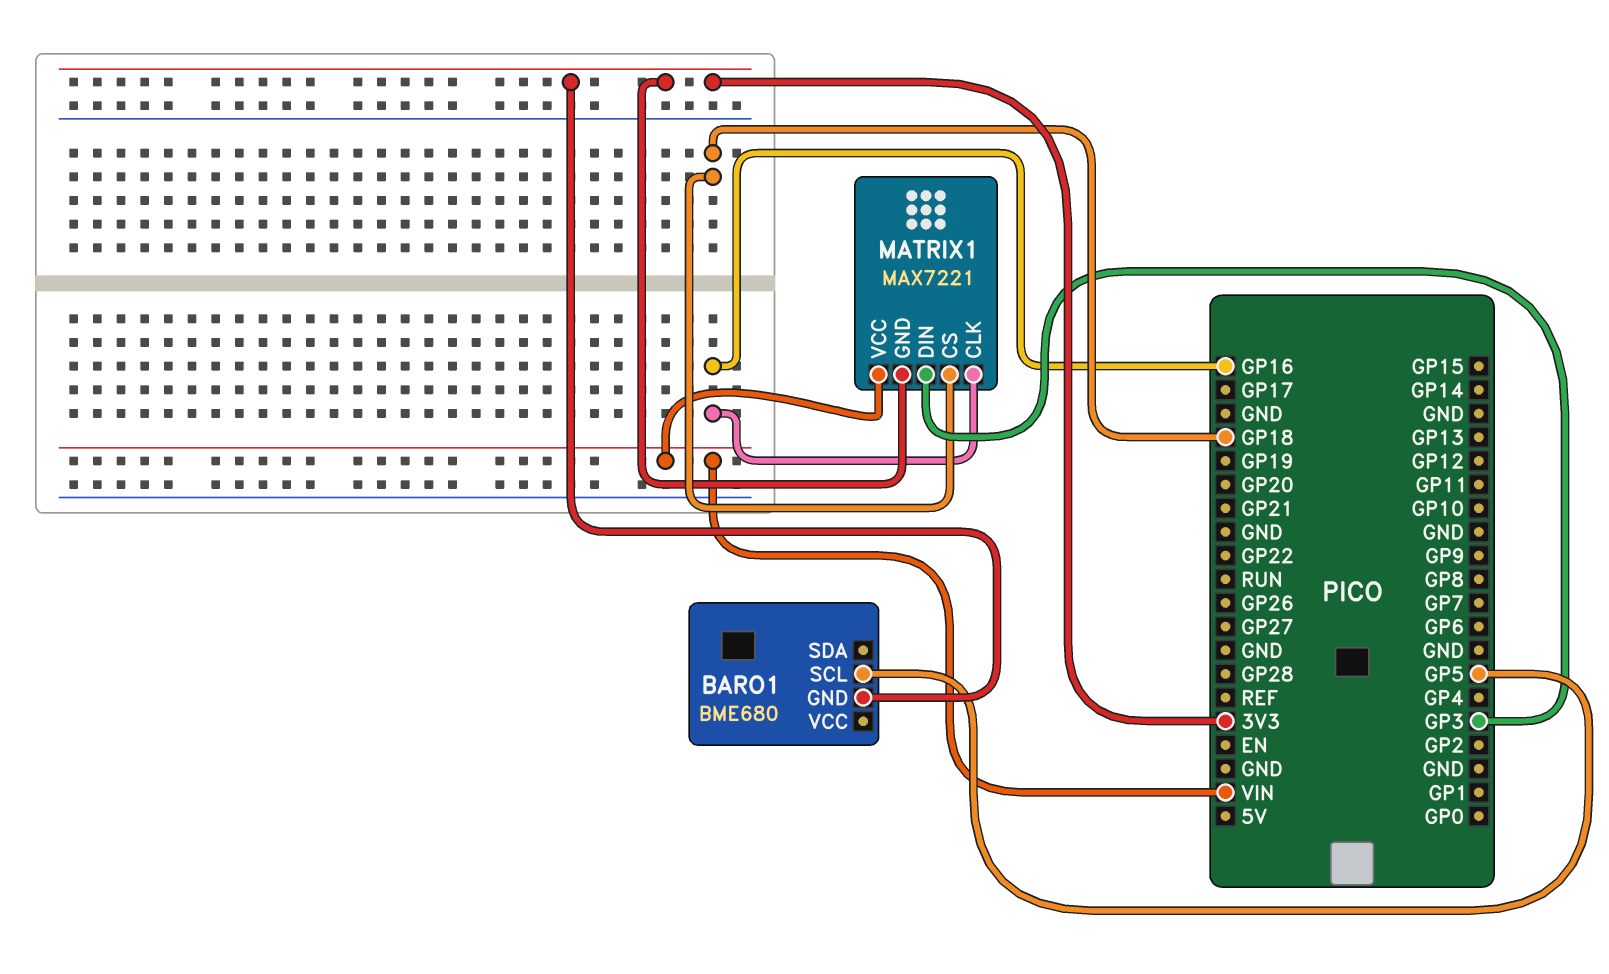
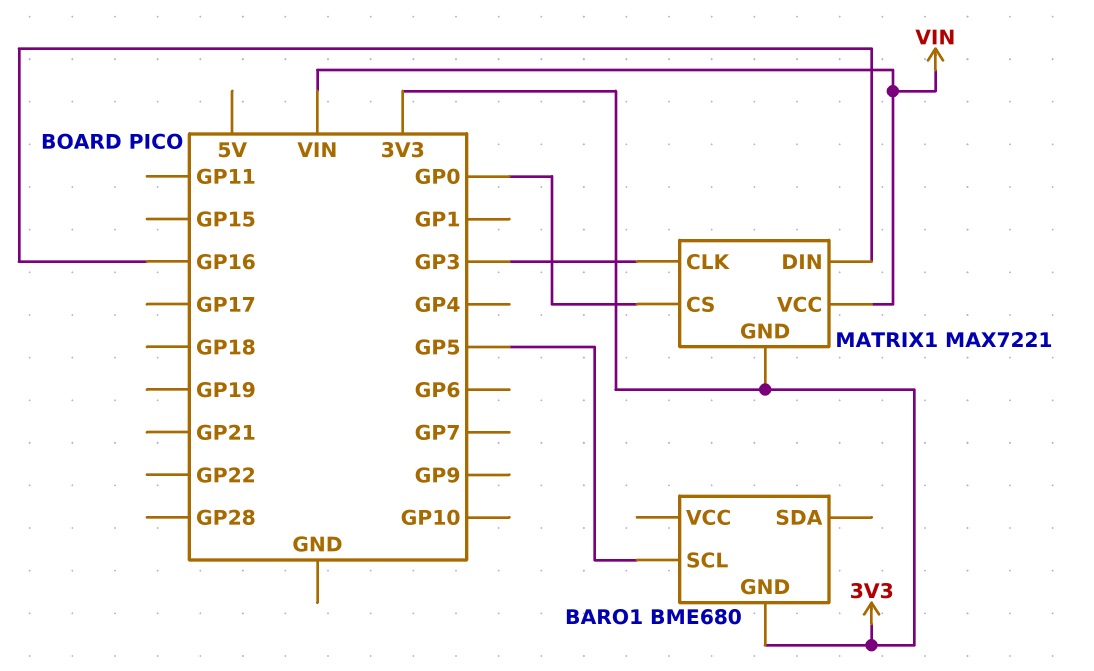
MATRIX1 pin CLK: GP16 -> GP3
MATRIX1 pin CS: GP18 -> GP0
MATRIX1 pin DIN: GP3 -> GP16

